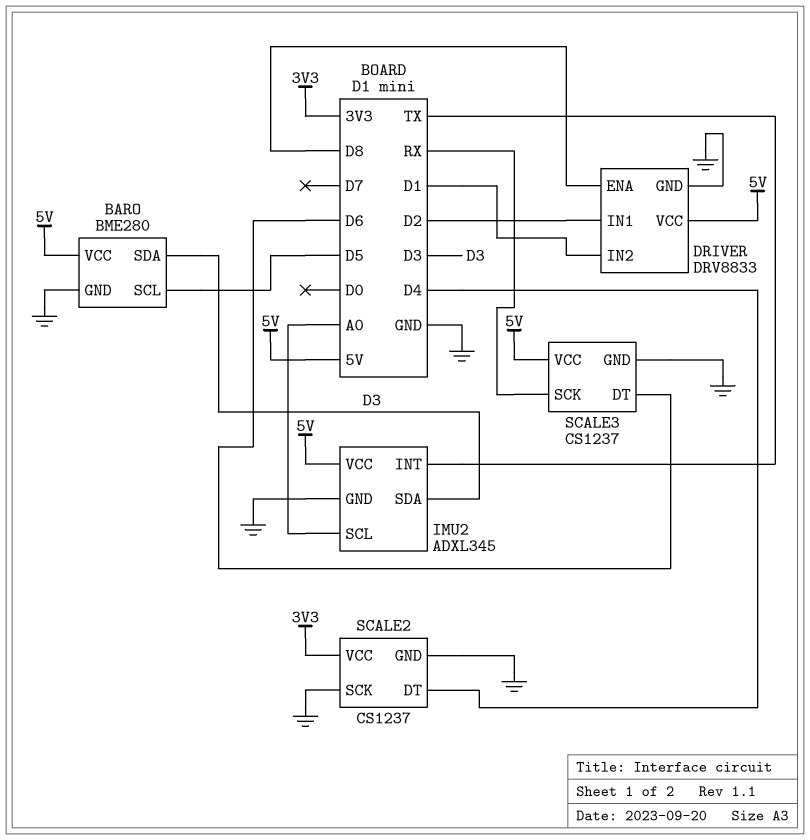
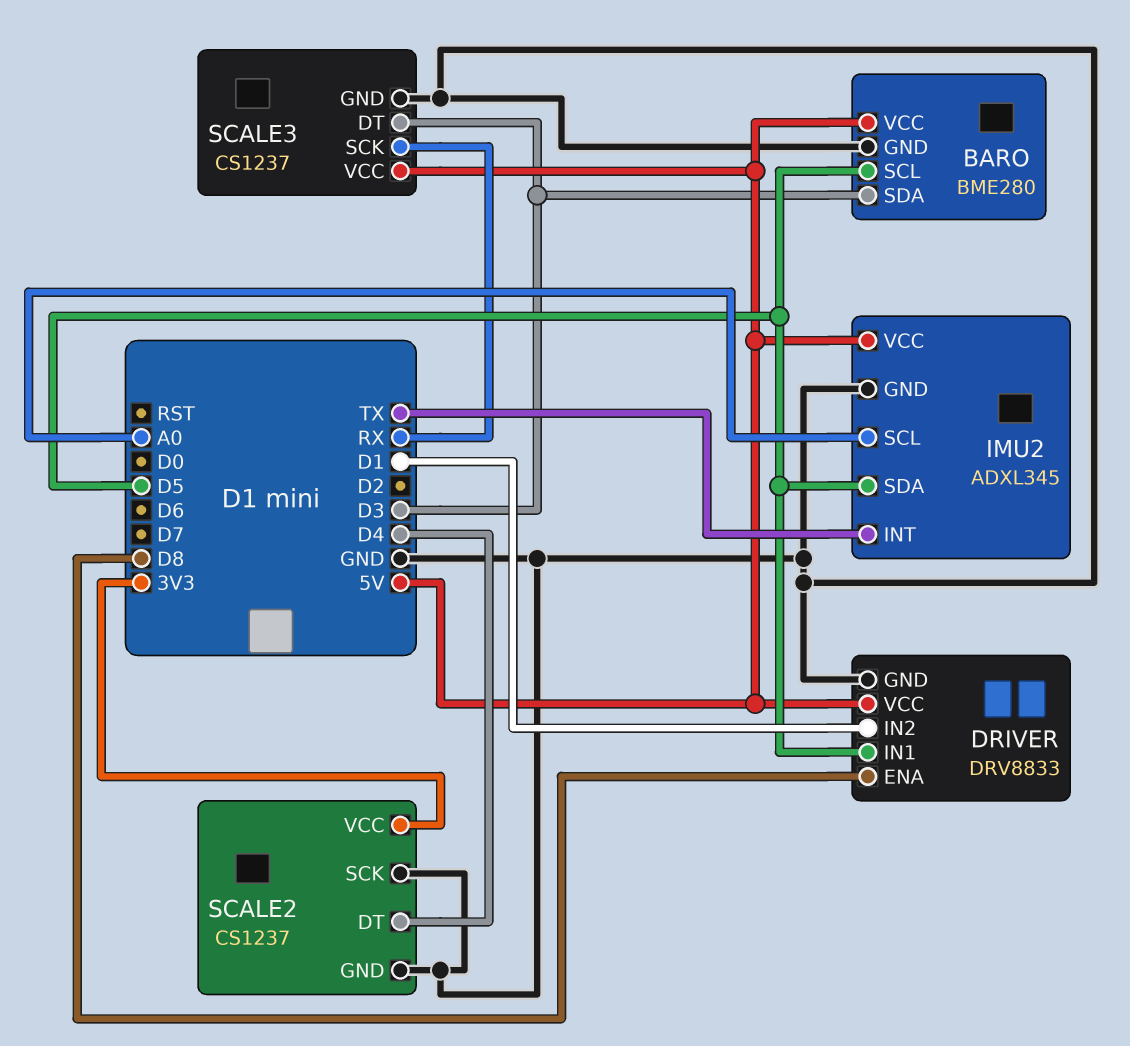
DRIVER pin IN1: D2 -> D5
IMU2 pin SDA: D3 -> D5
SCALE3 pin DT: D6 -> D3

